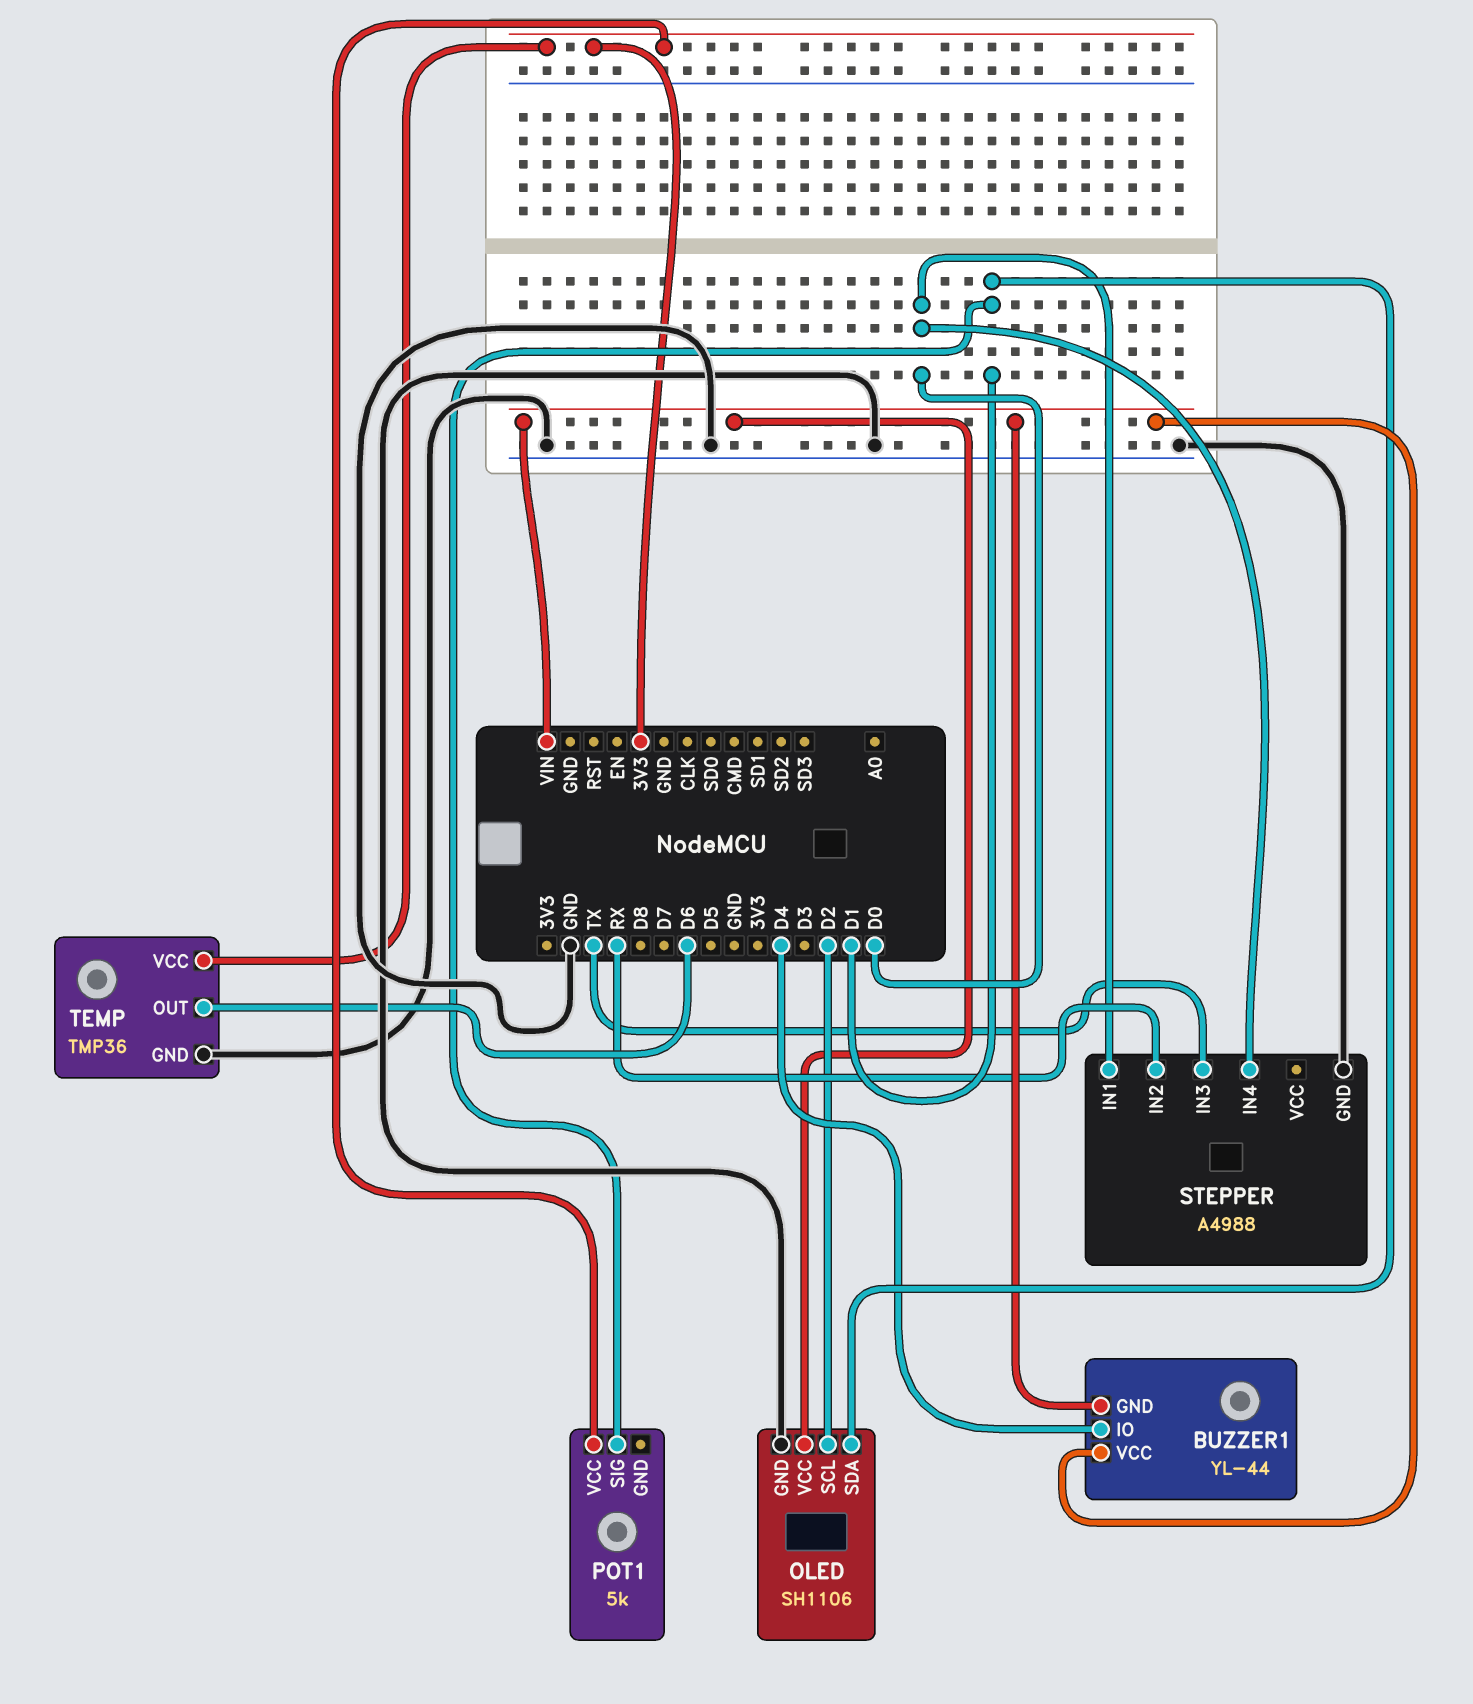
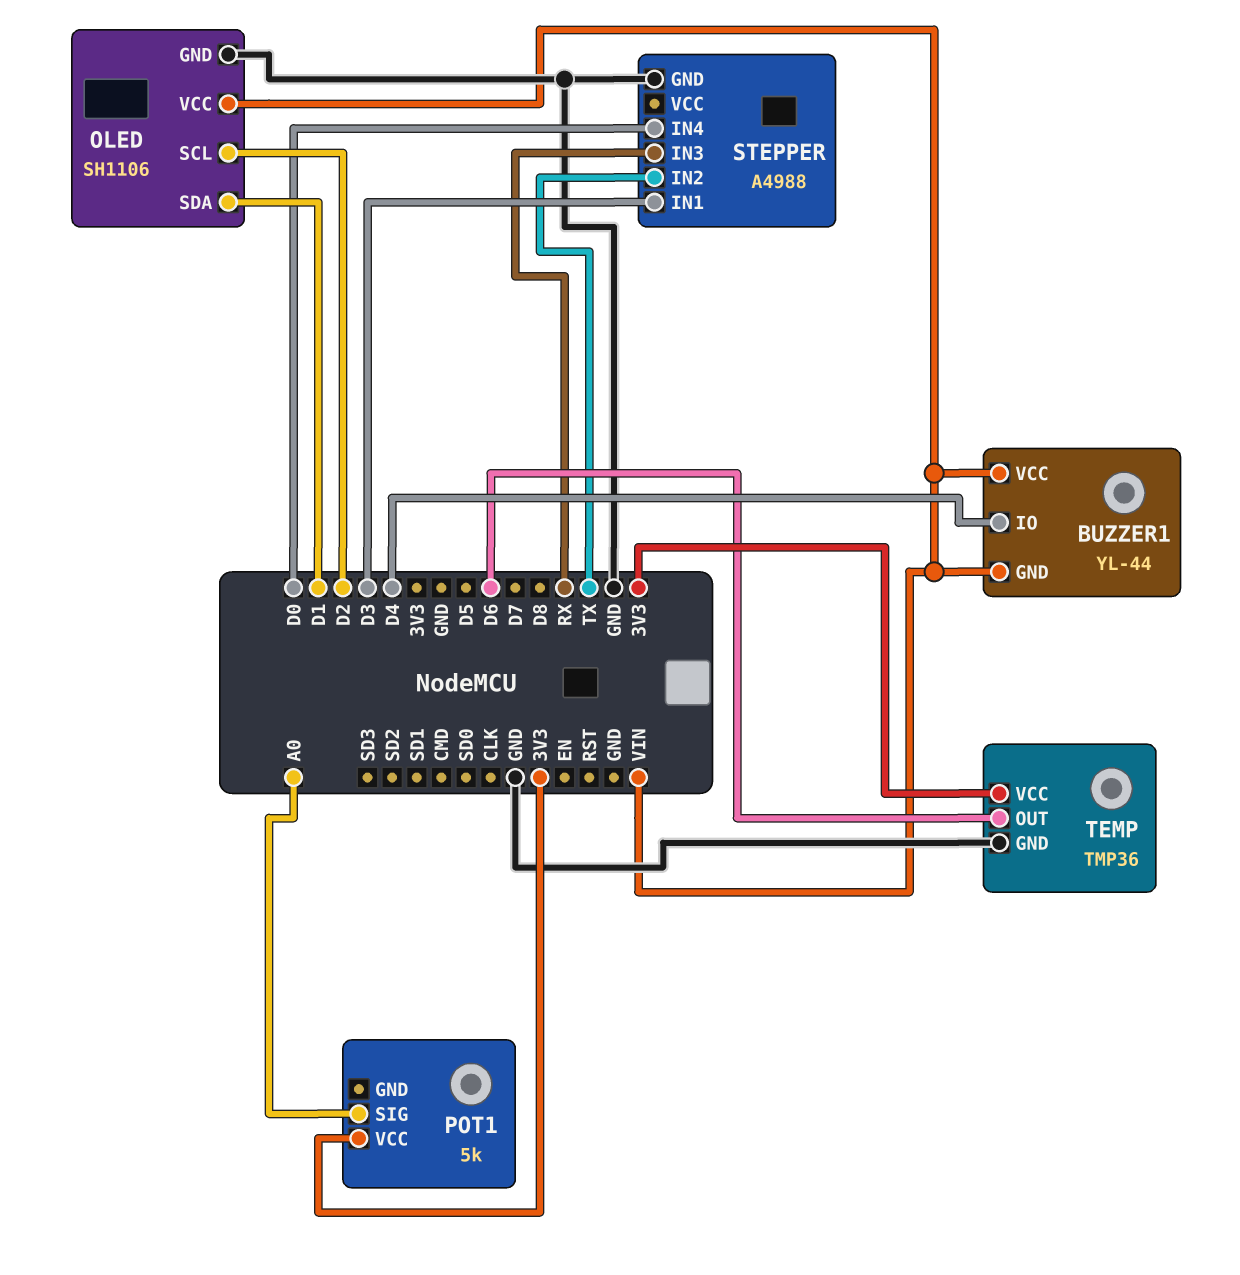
POT1 pin SIG: D1 -> A0
STEPPER pin IN1: D0 -> D3
STEPPER pin IN2: RX -> TX
STEPPER pin IN3: TX -> RX

